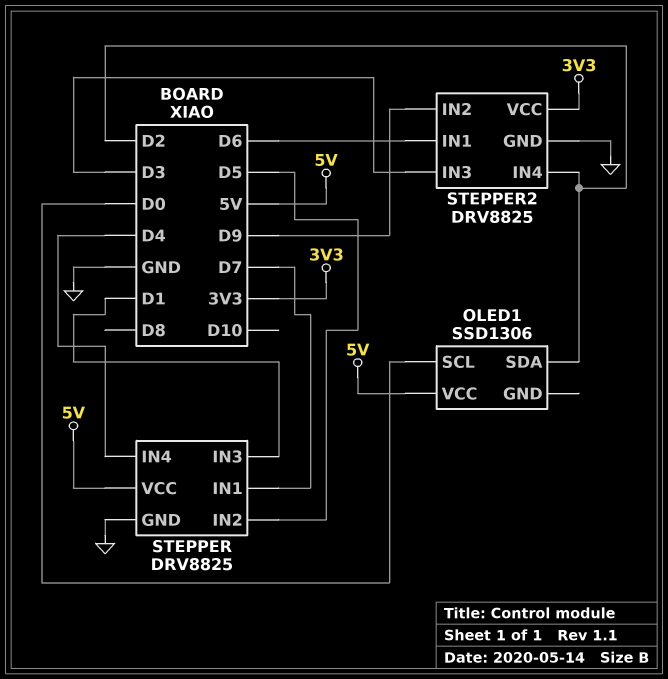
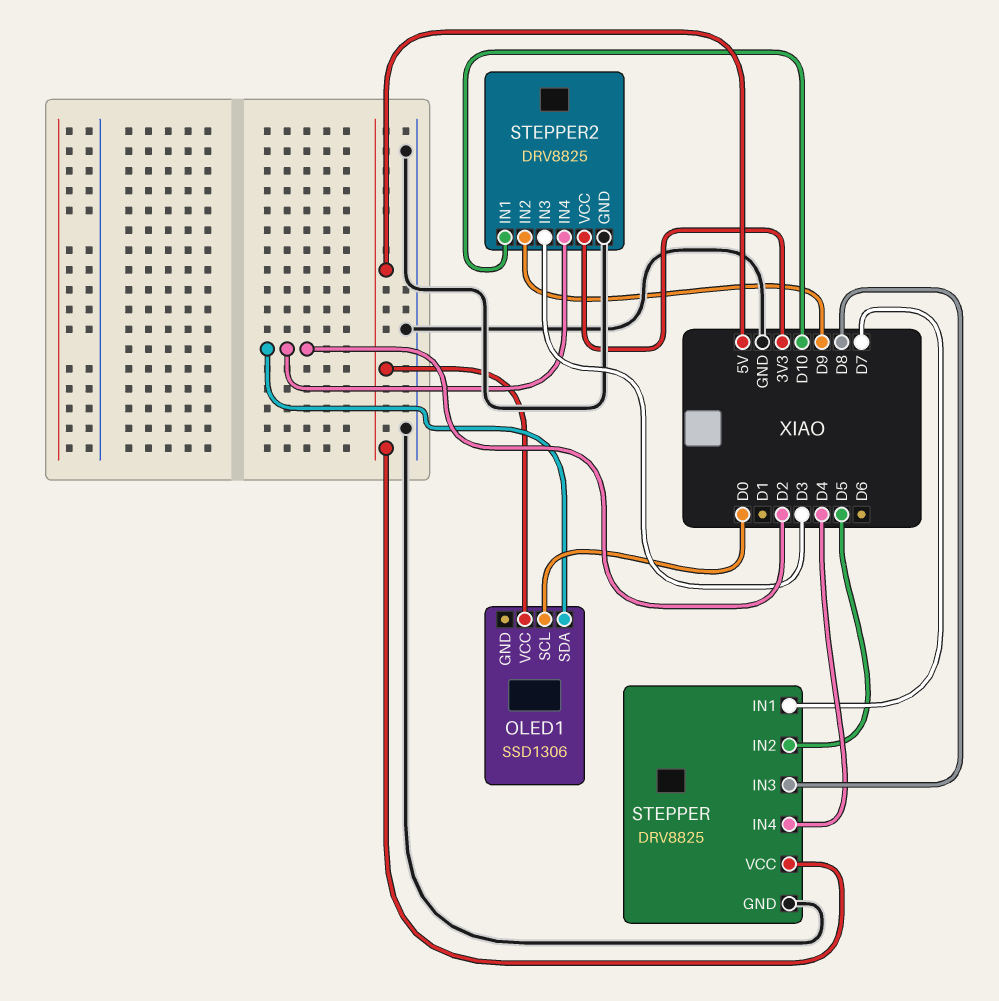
STEPPER pin IN3: D1 -> D8
STEPPER2 pin IN1: D6 -> D10

